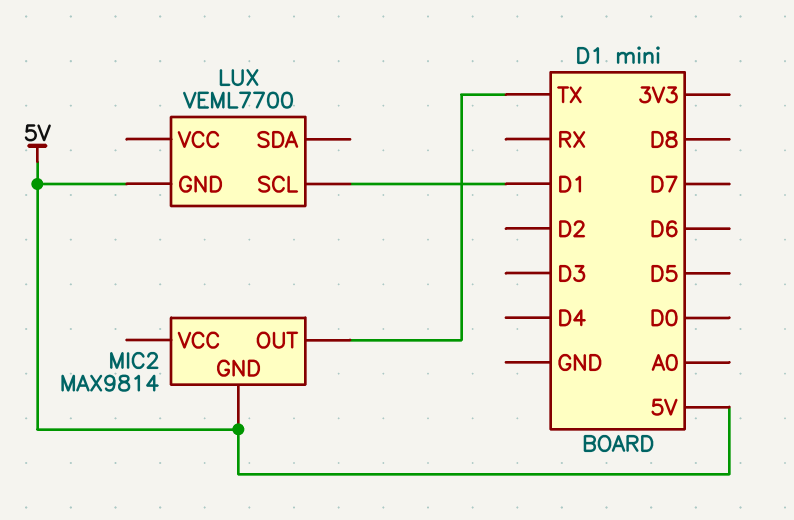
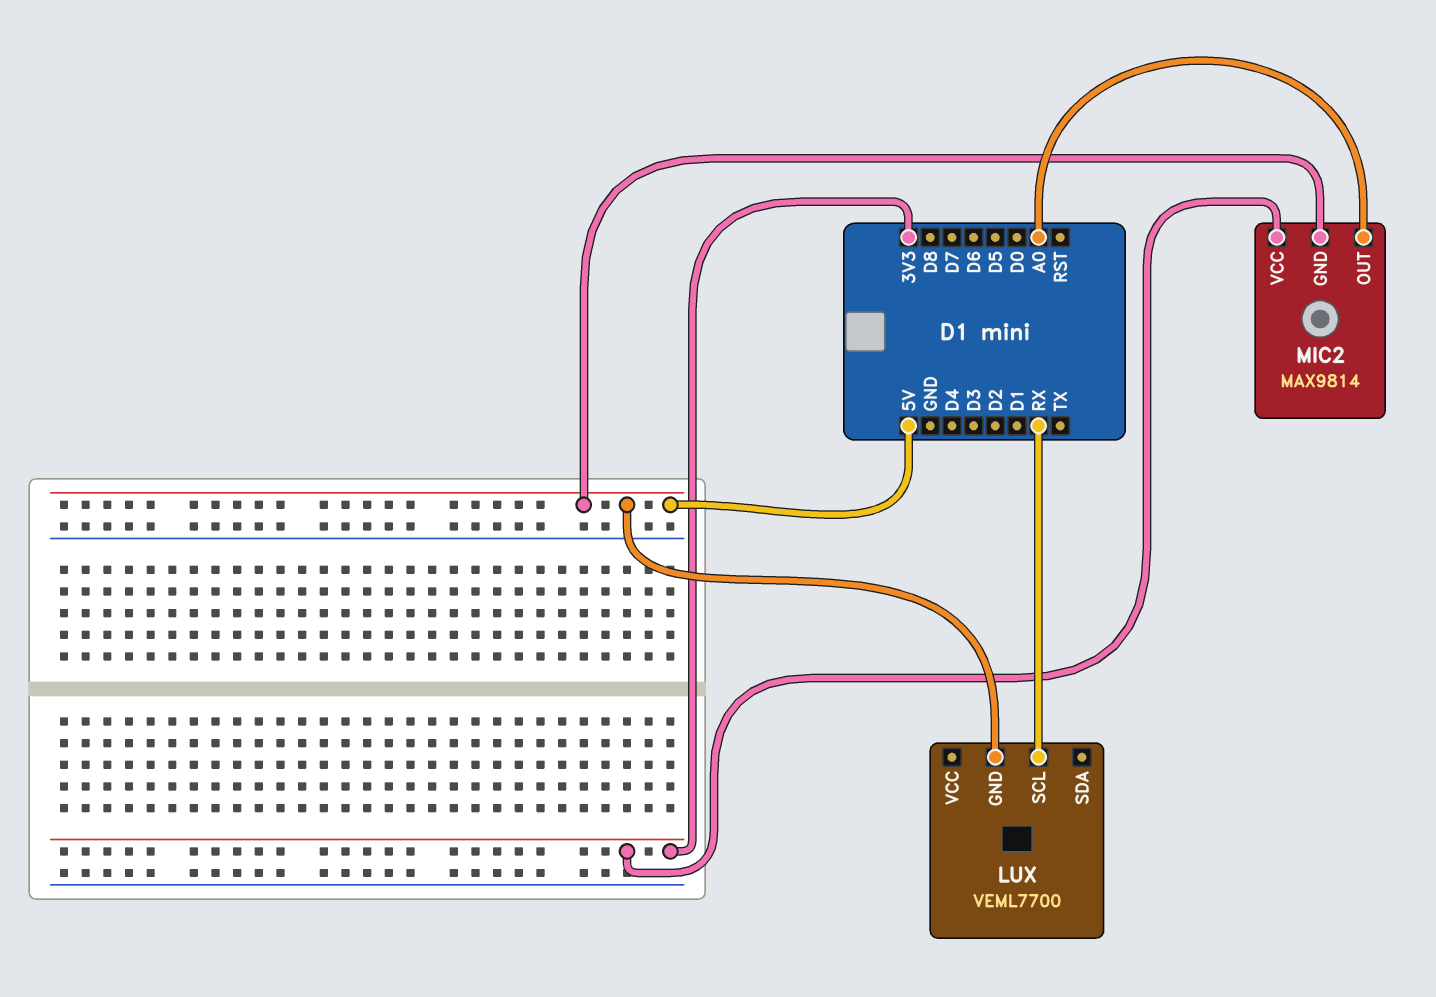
LUX pin SCL: D1 -> RX
MIC2 pin OUT: TX -> A0
MIC2 pin VCC: none -> 3V3

